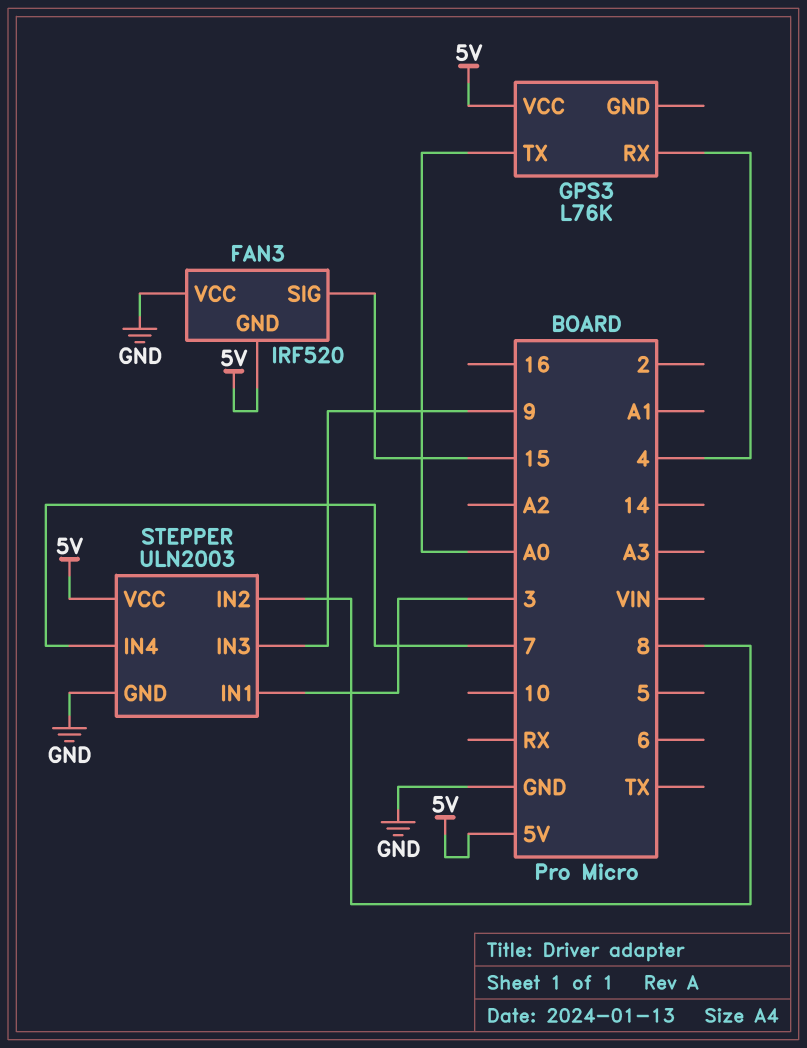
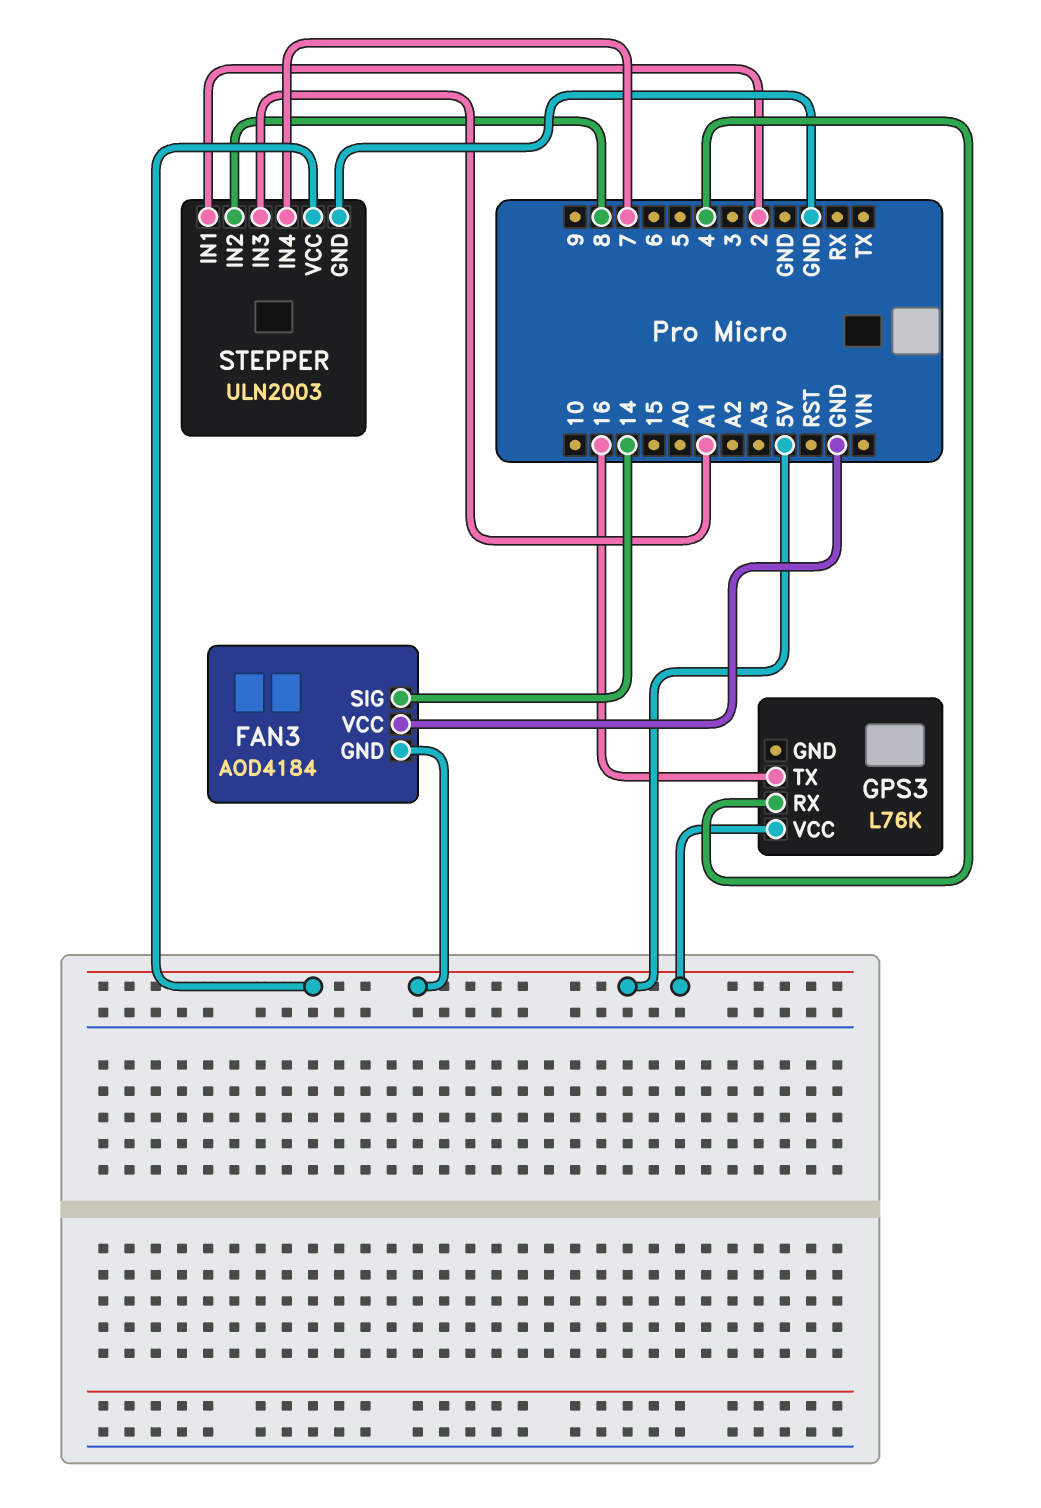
FAN3: IRF520 -> AOD4184
FAN3 pin SIG: 15 -> 14
GPS3 pin TX: A0 -> 16
STEPPER pin IN1: 3 -> 2
STEPPER pin IN3: 9 -> A1

